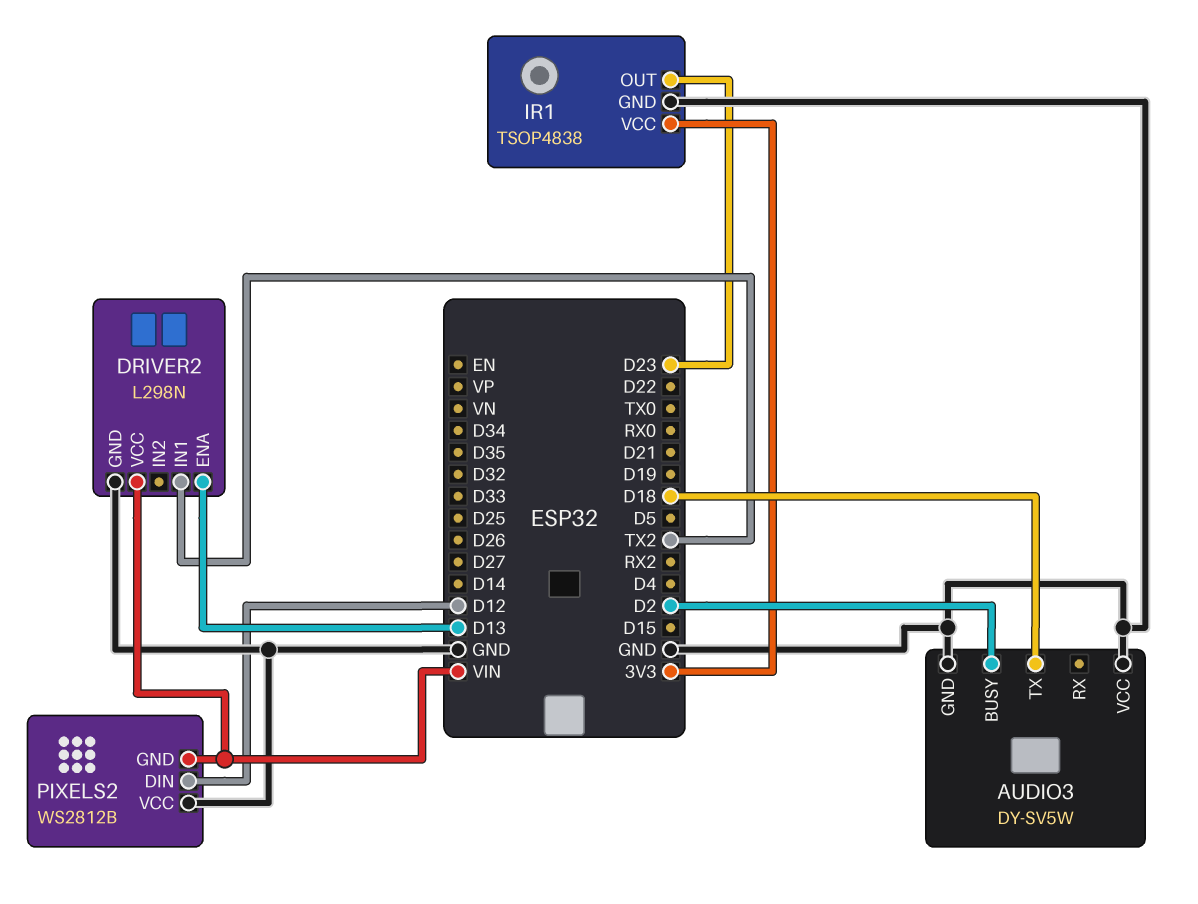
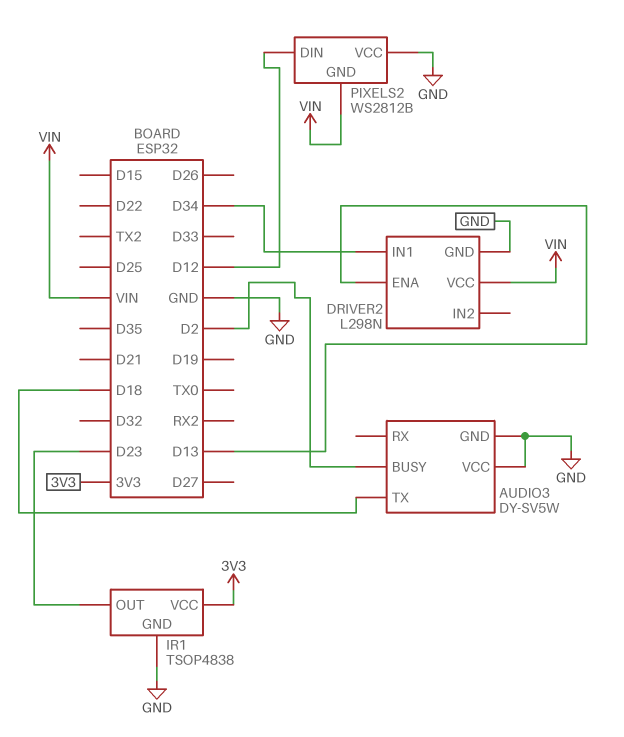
DRIVER2 pin IN1: TX2 -> D34

